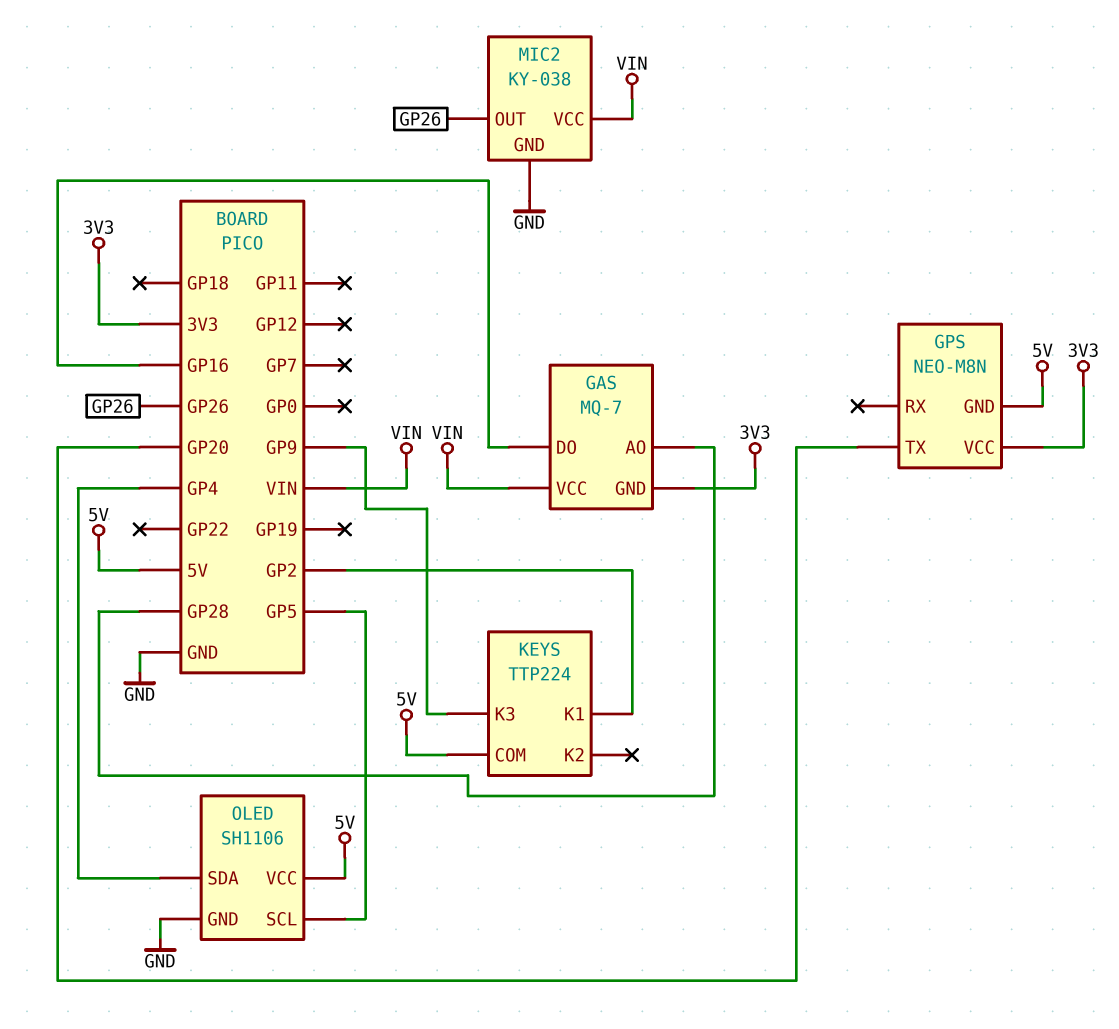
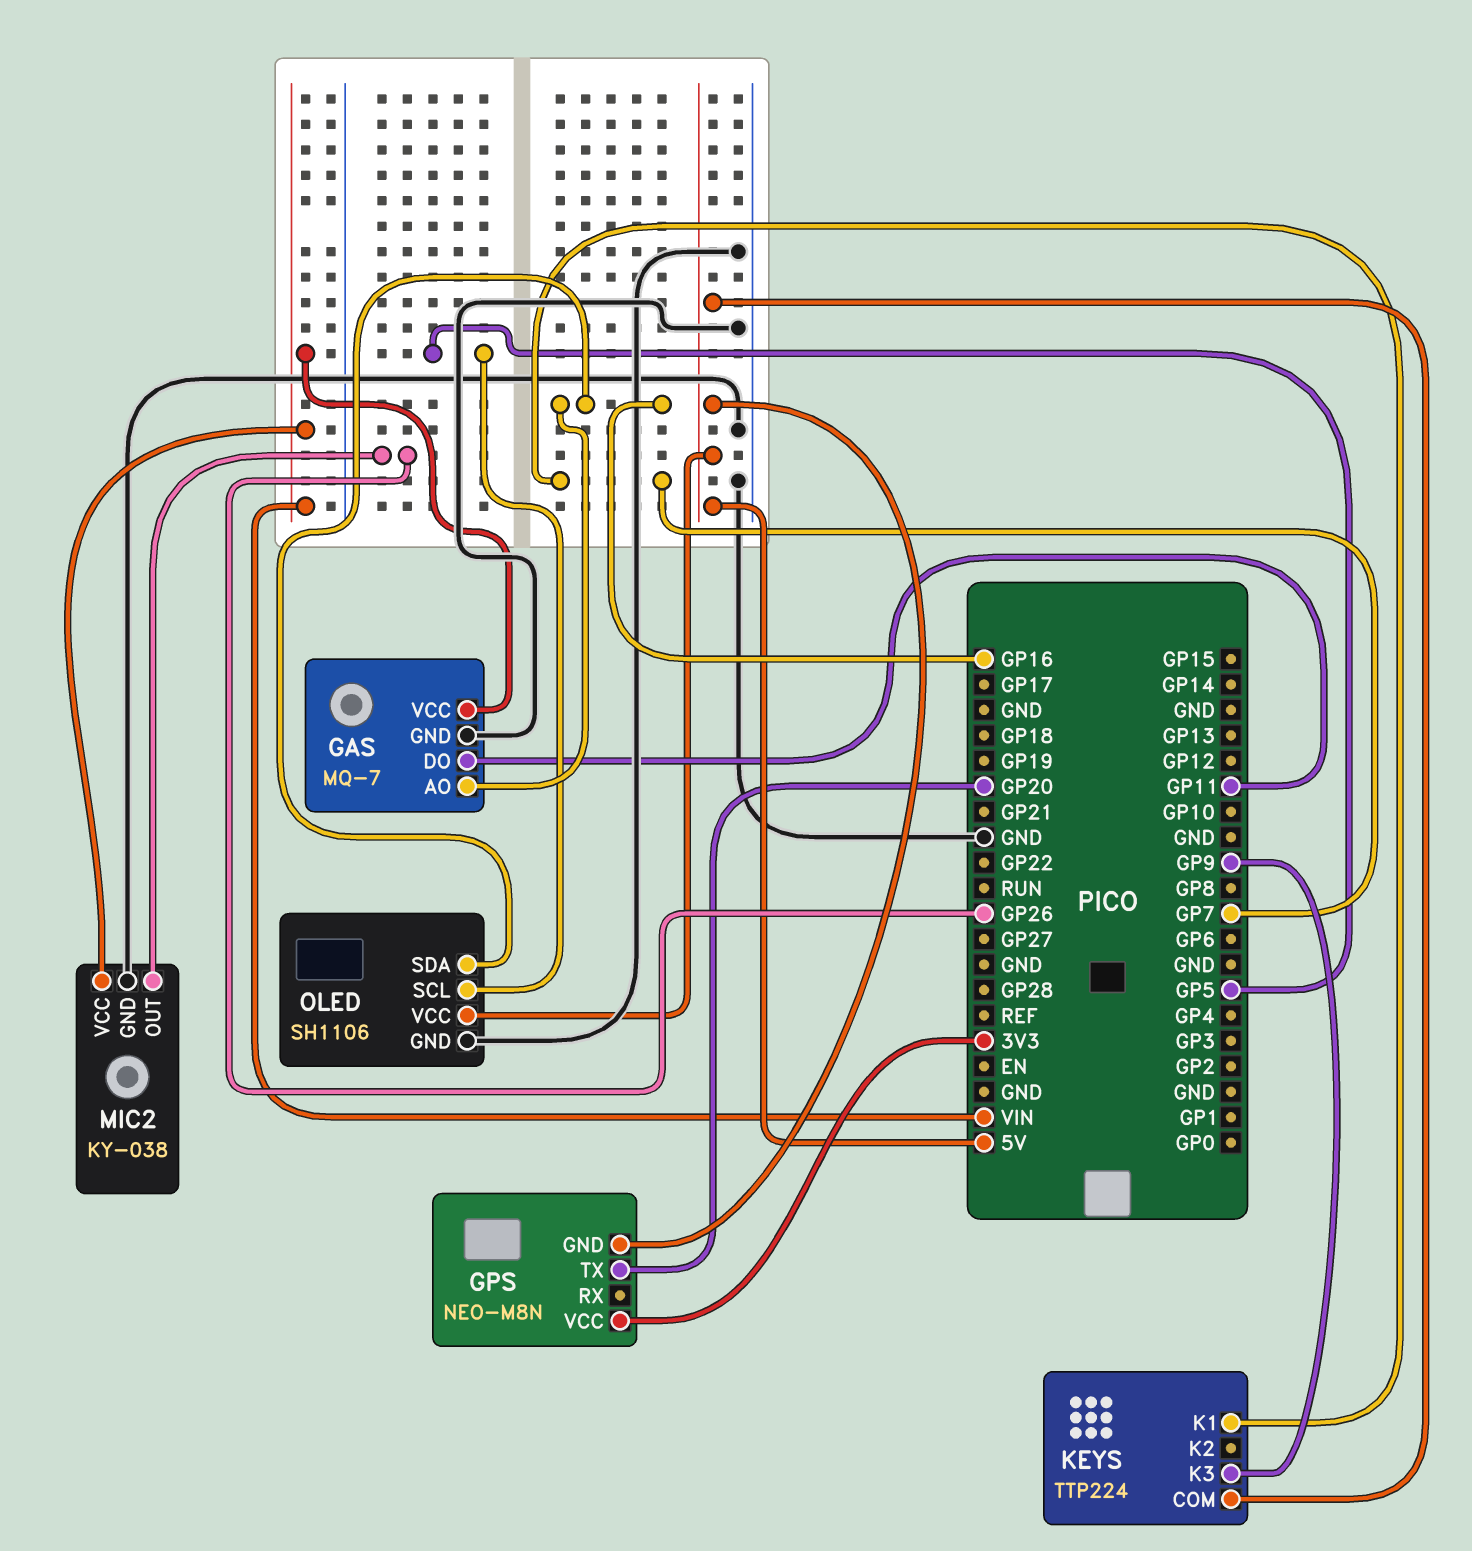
GAS pin AO: GP28 -> GP16
GAS pin DO: GP16 -> GP11
GAS pin GND: 3V3 -> GND
KEYS pin K1: GP2 -> GP7
OLED pin SDA: GP4 -> GP16

